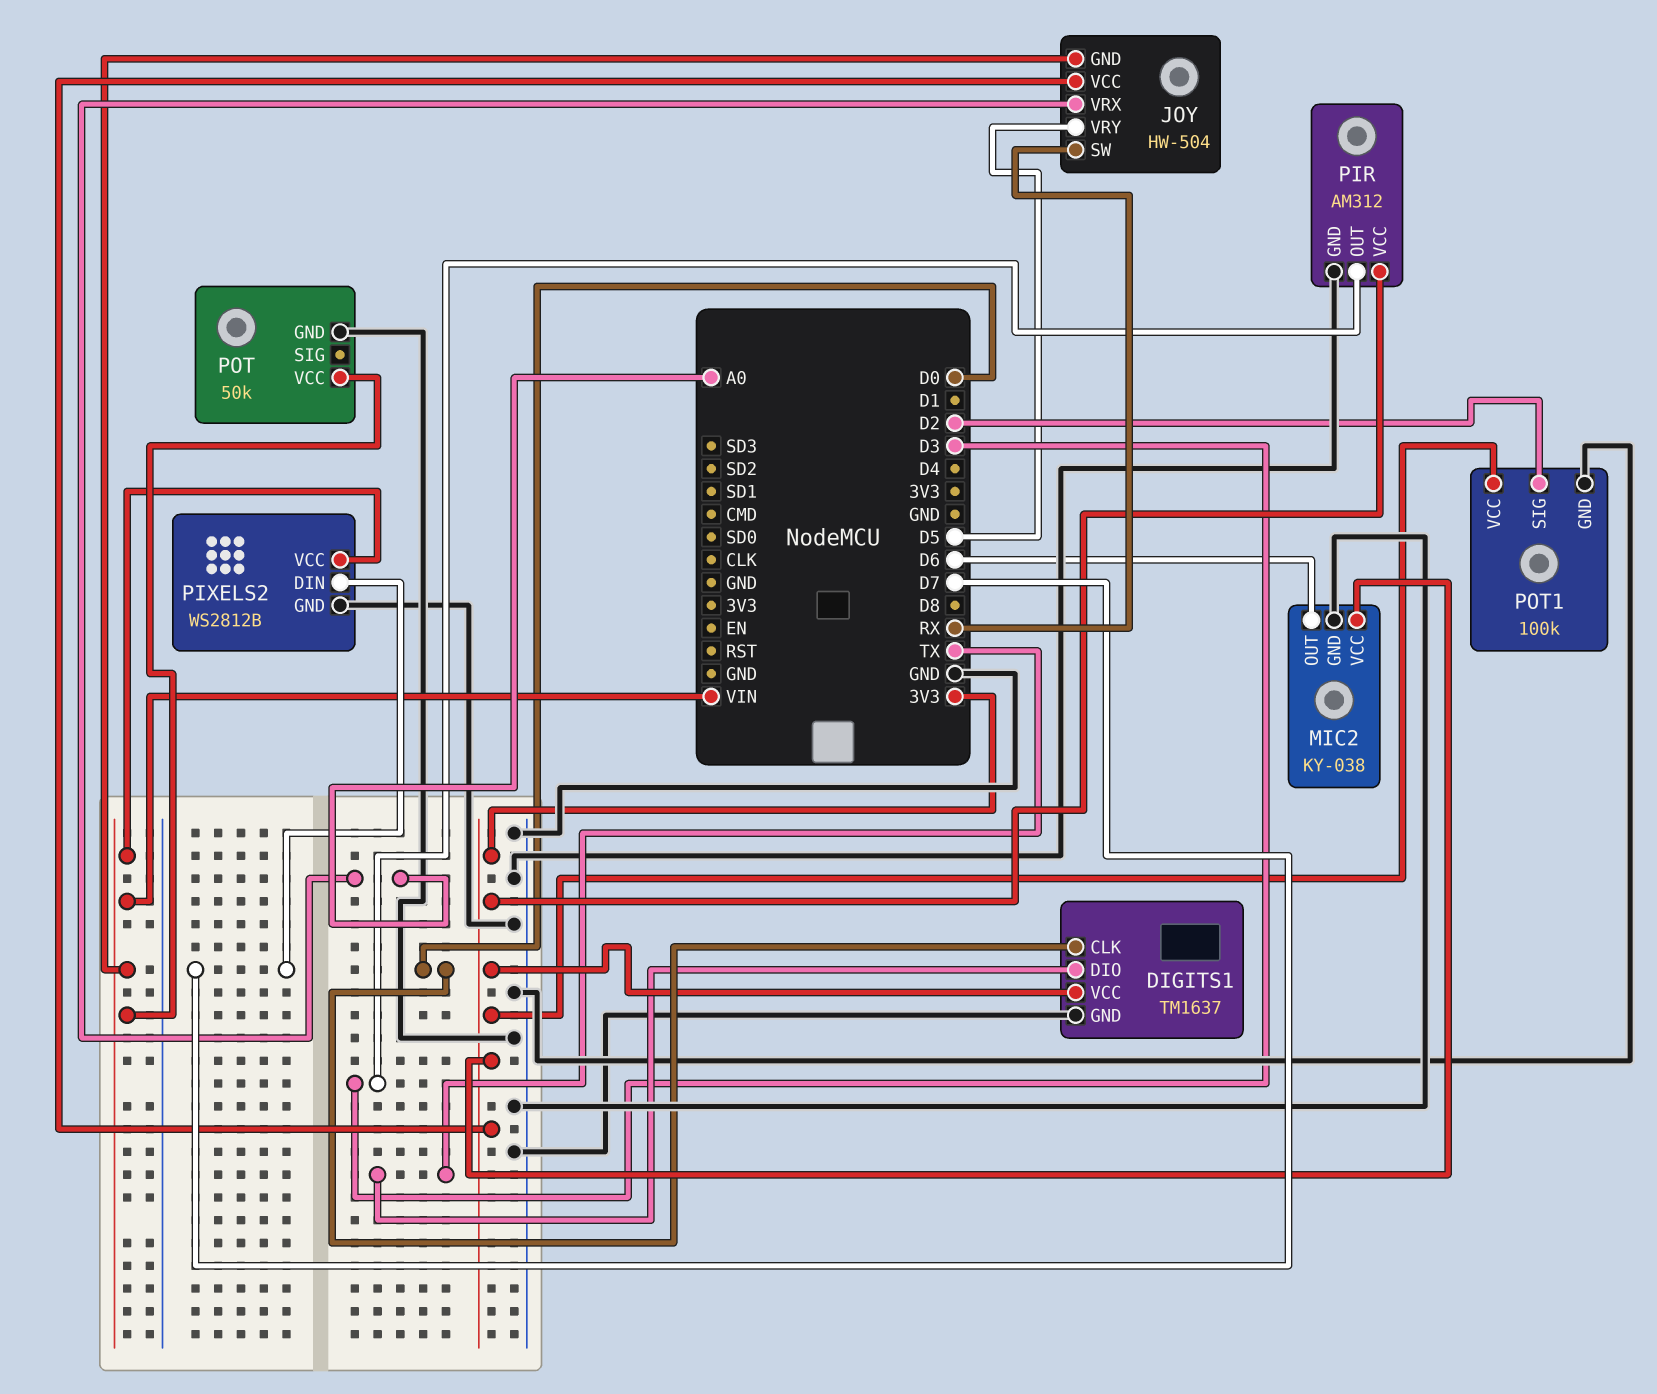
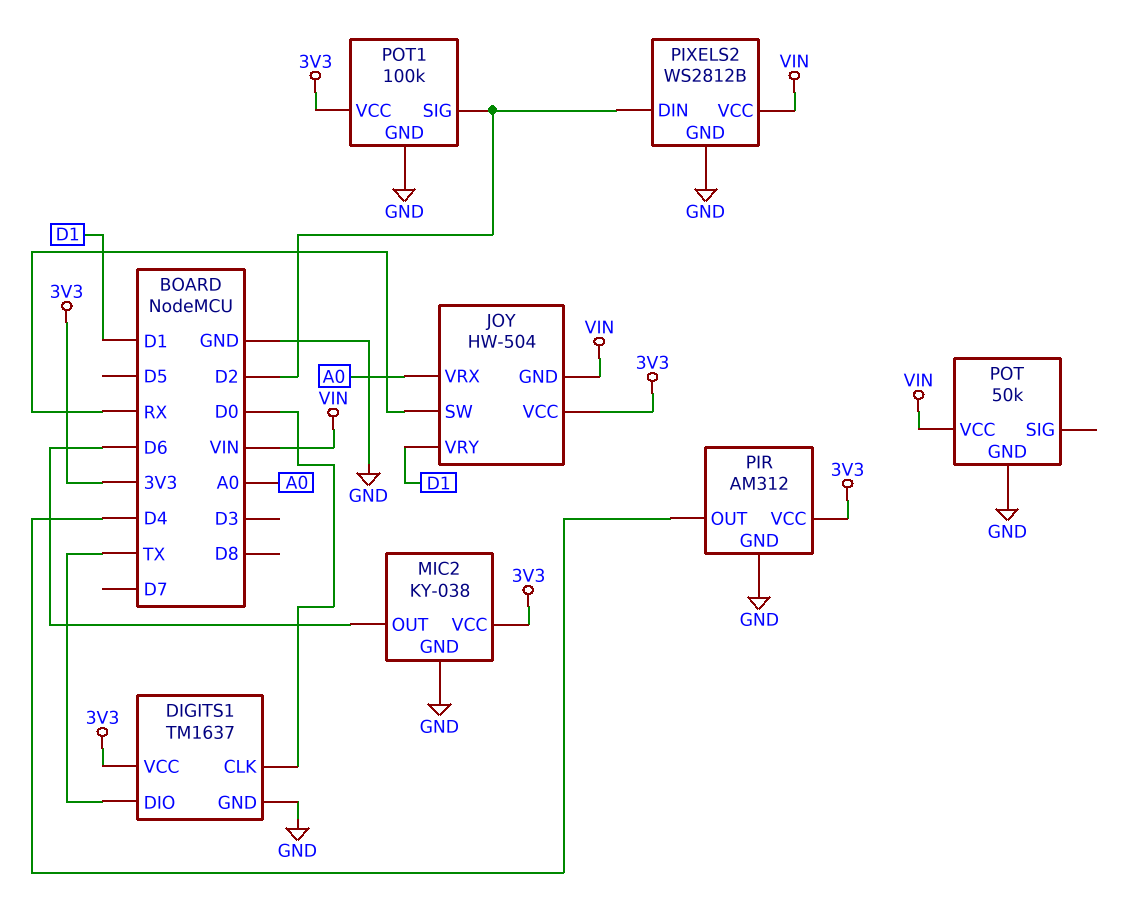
JOY pin VRY: D5 -> D1
PIR pin OUT: D3 -> D4
PIXELS2 pin DIN: D7 -> D2

